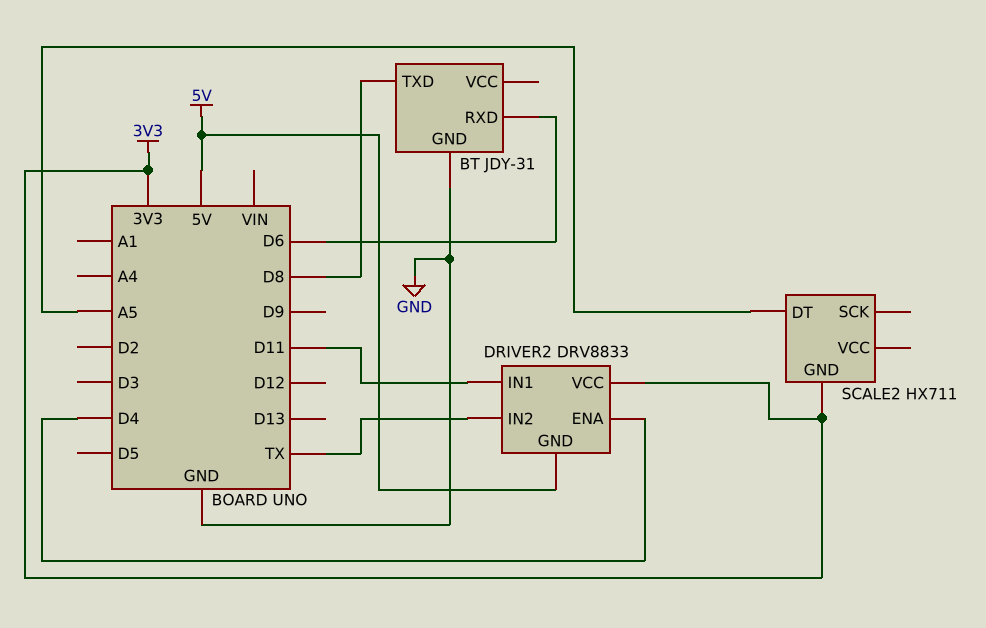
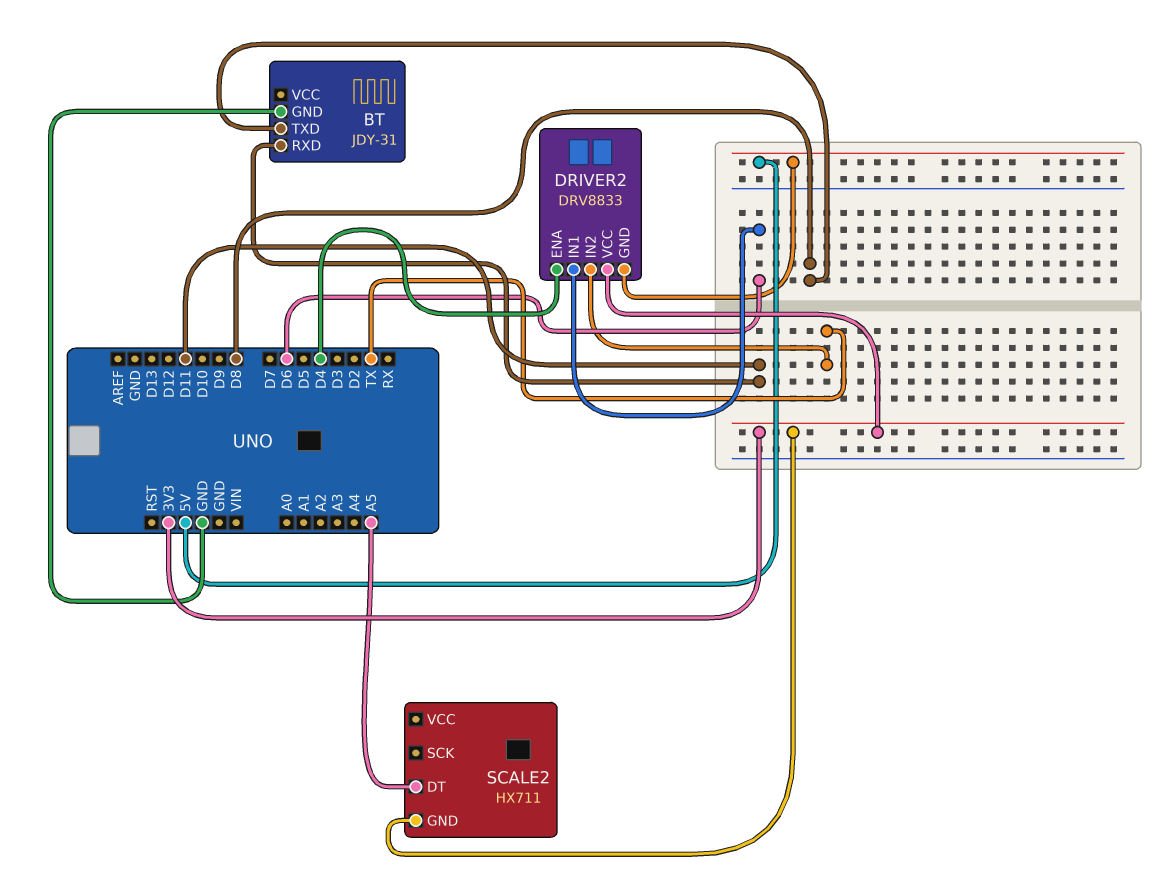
BT pin RXD: D6 -> D11
DRIVER2 pin IN1: D11 -> D6

